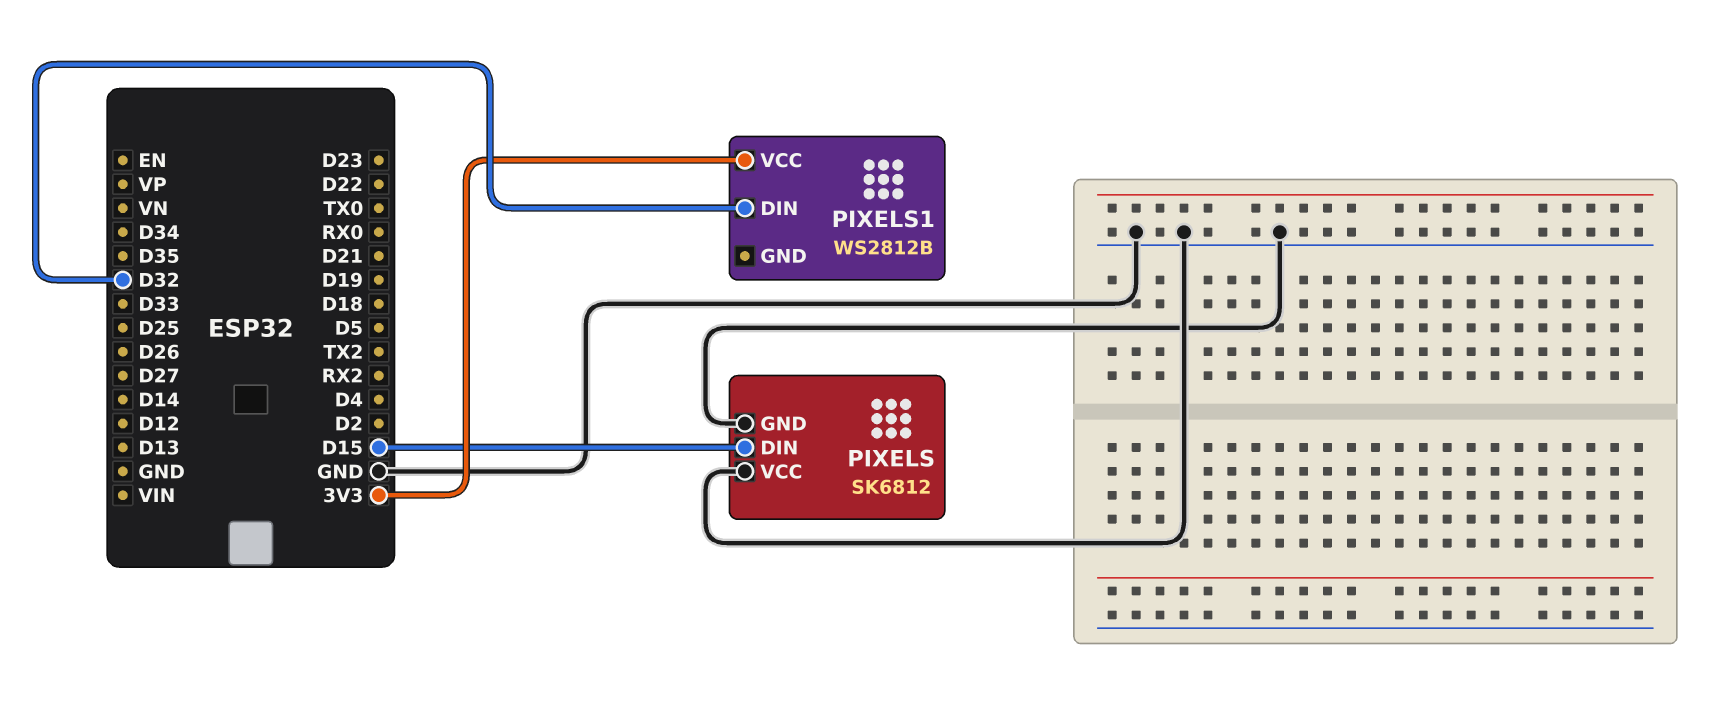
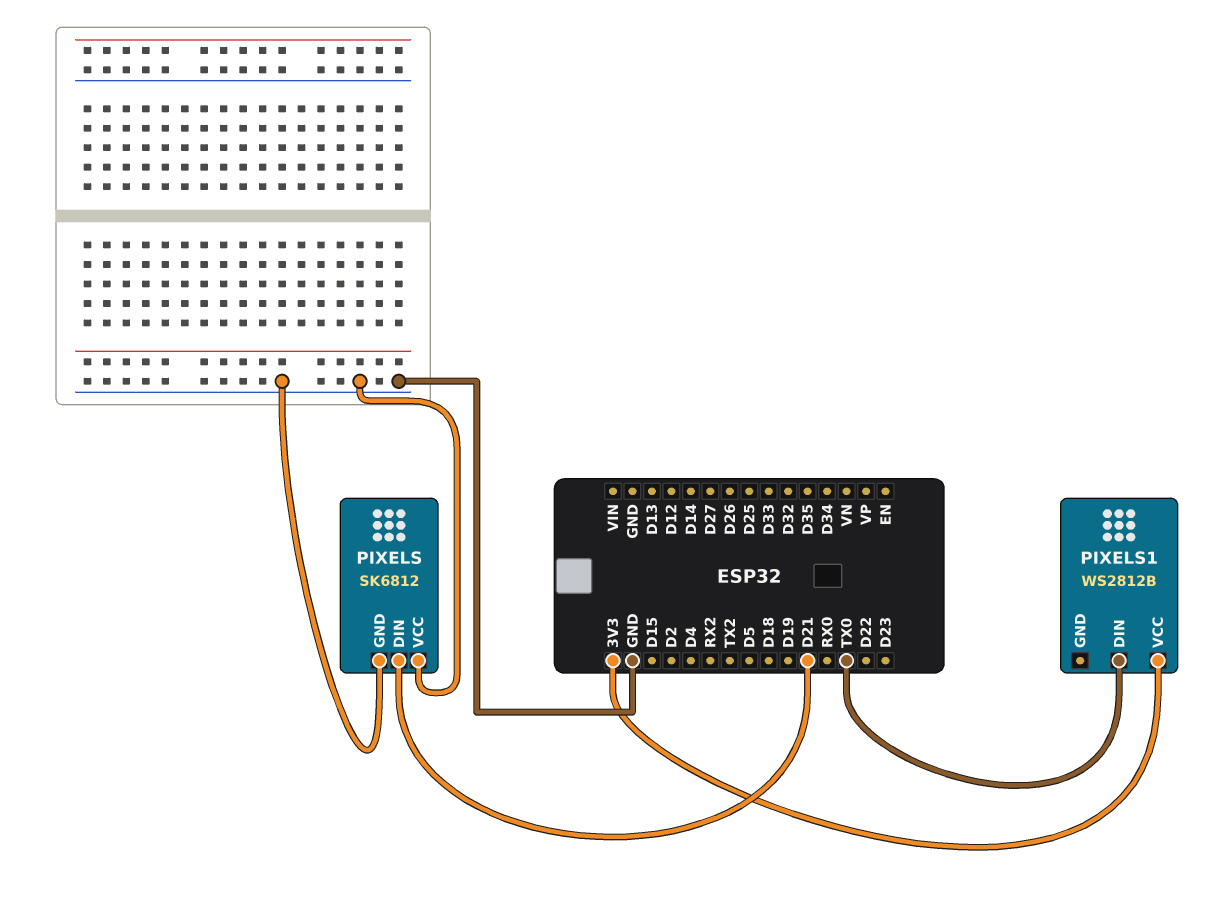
PIXELS pin DIN: D15 -> D21
PIXELS1 pin DIN: D32 -> TX0

